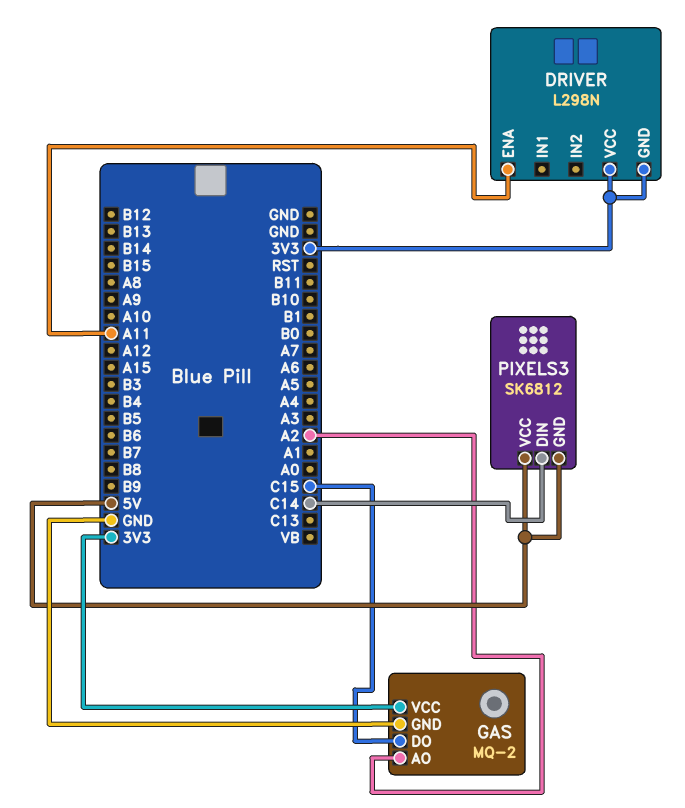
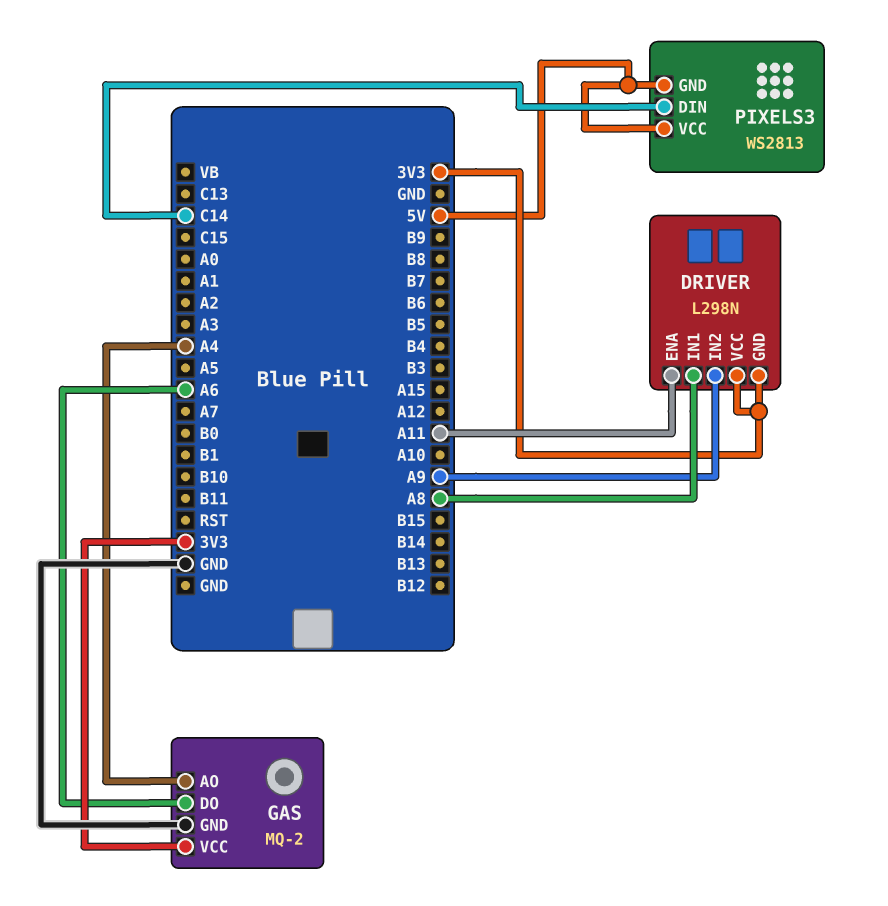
DRIVER pin IN1: none -> A8
DRIVER pin IN2: none -> A9
GAS pin AO: A2 -> A4
GAS pin DO: C15 -> A6
PIXELS3: SK6812 -> WS2813

